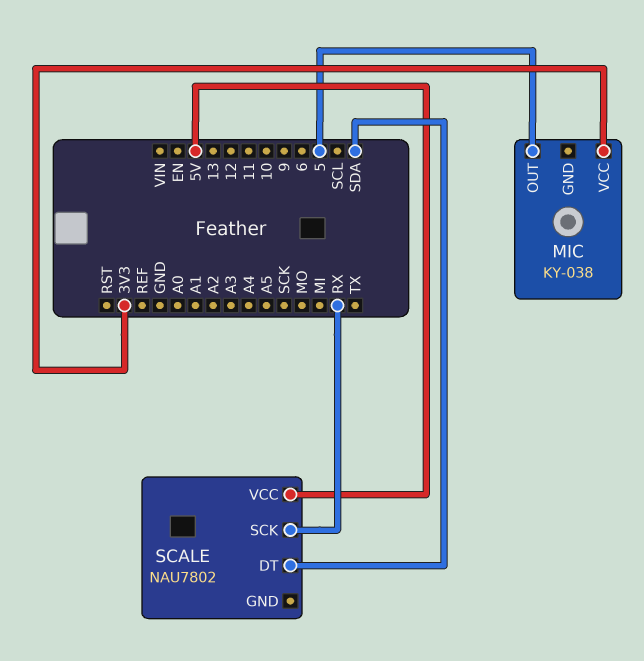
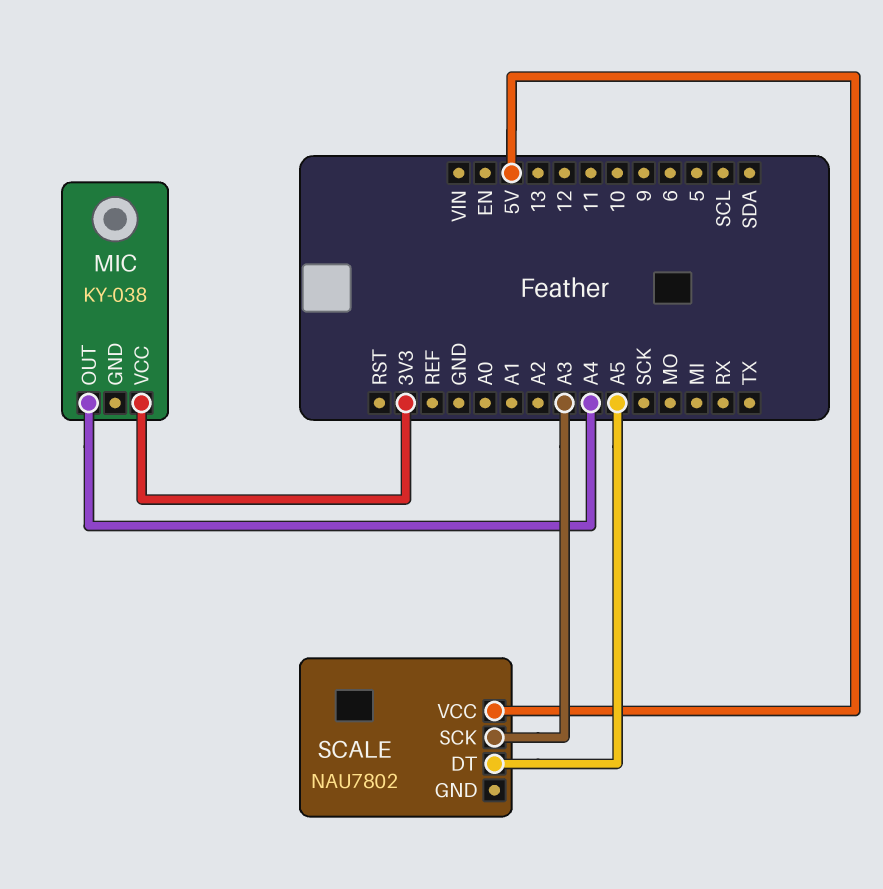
MIC pin OUT: 5 -> A4
SCALE pin DT: SDA -> A5
SCALE pin SCK: RX -> A3

